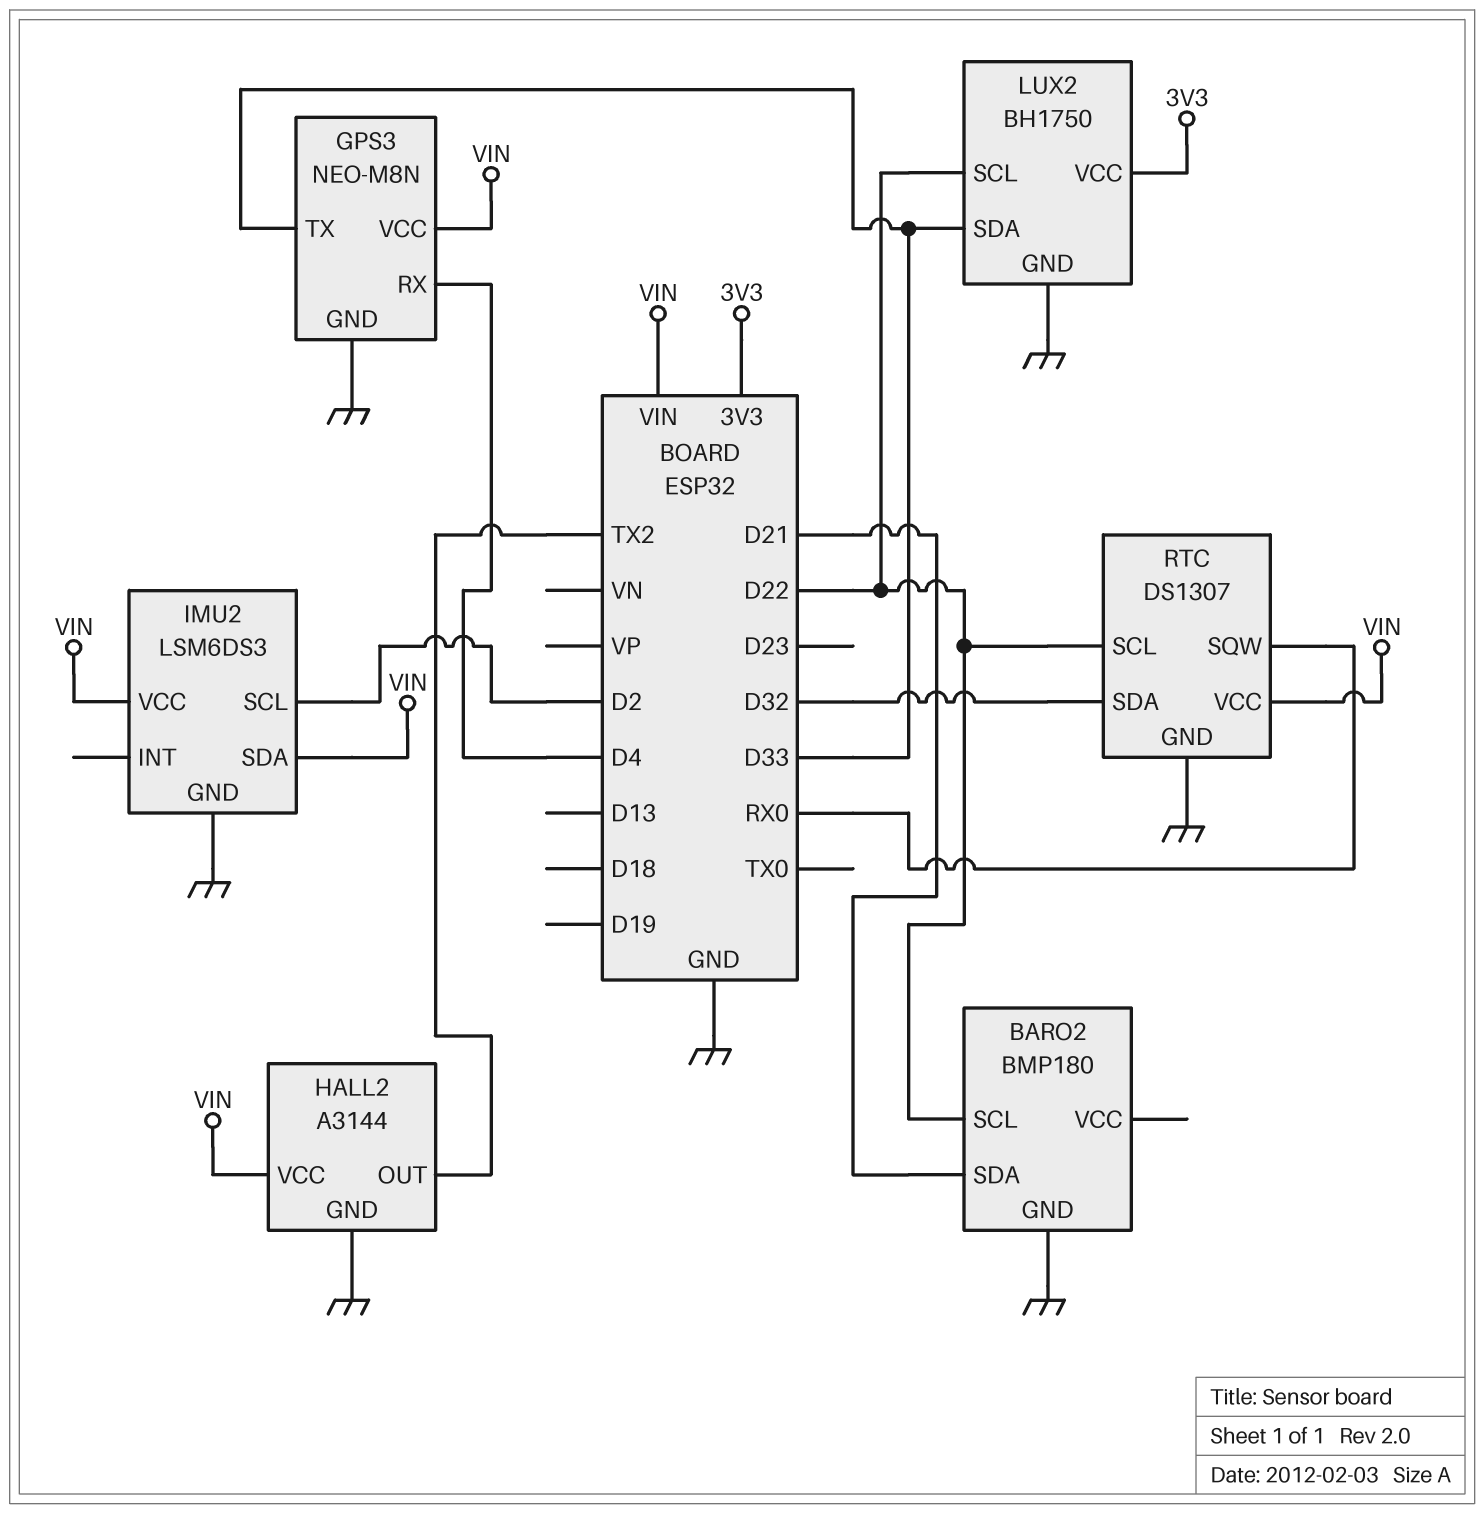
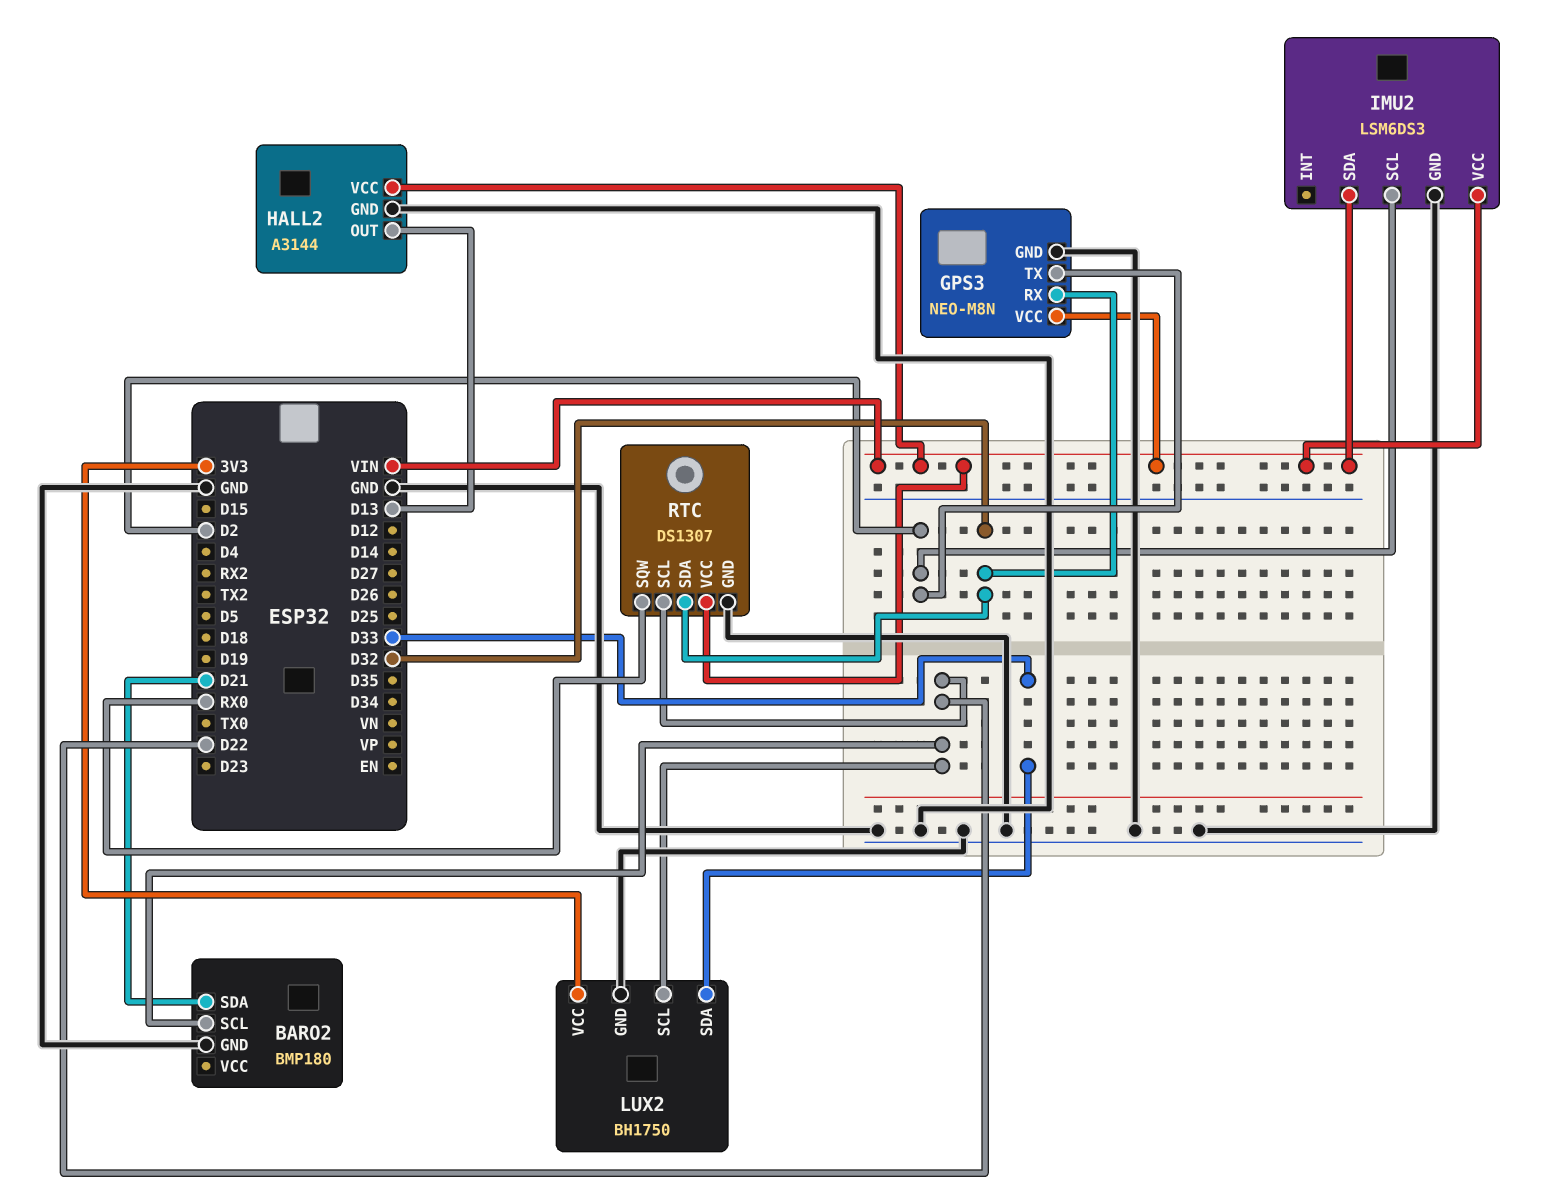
GPS3 pin RX: D4 -> D32
GPS3 pin TX: D33 -> D2
HALL2 pin OUT: TX2 -> D13

